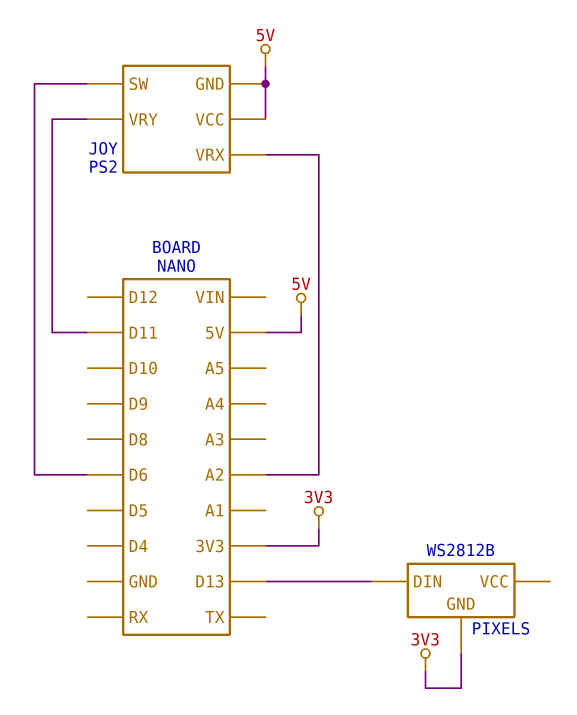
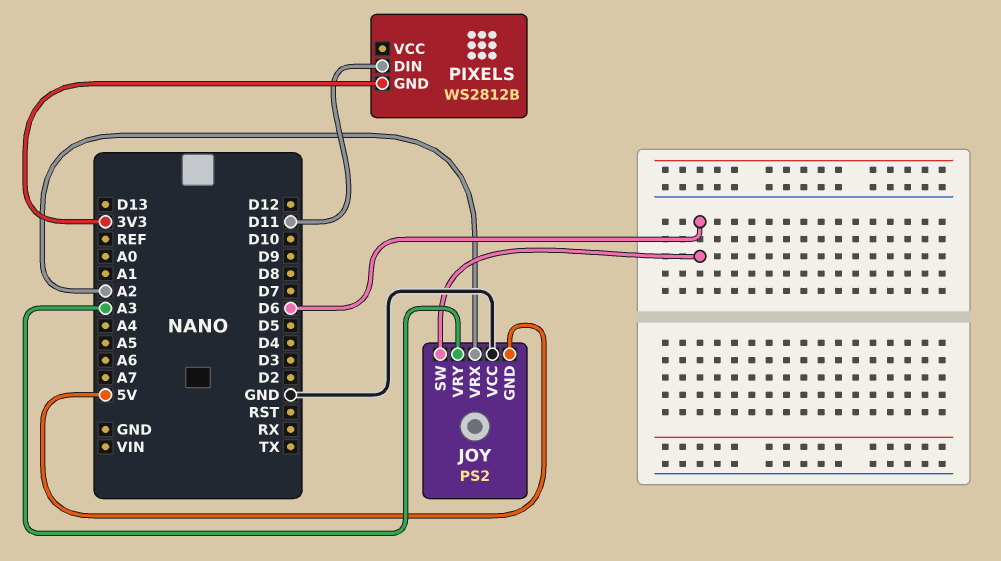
JOY pin VCC: 5V -> GND
JOY pin VRY: D11 -> A3
PIXELS pin DIN: D13 -> D11

